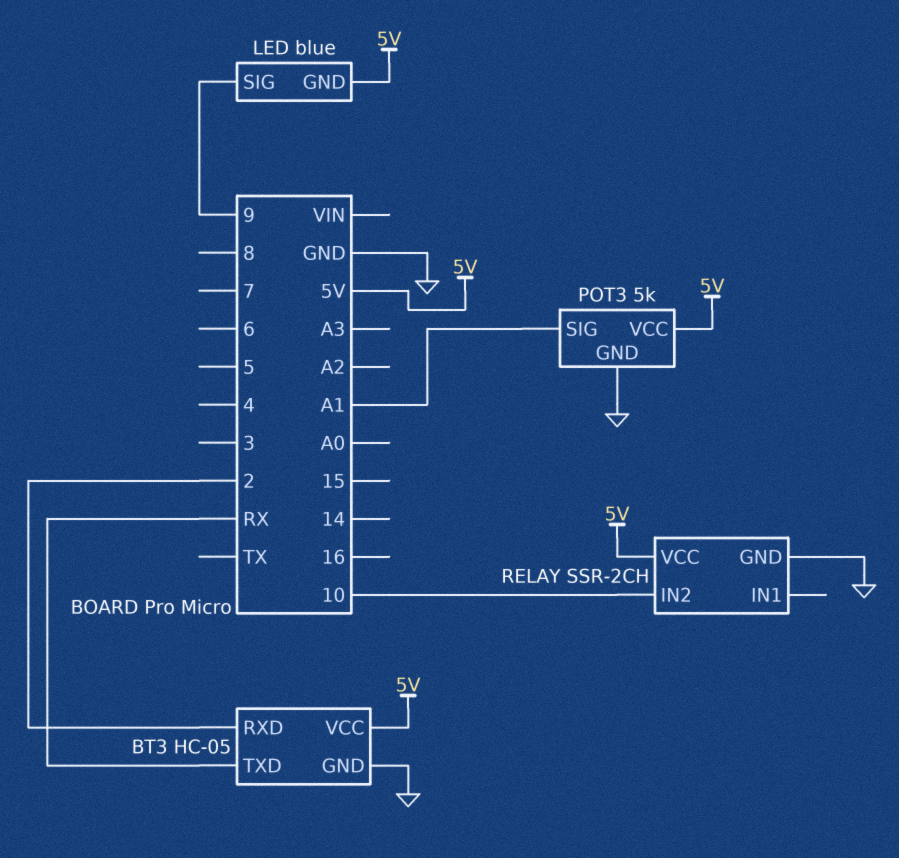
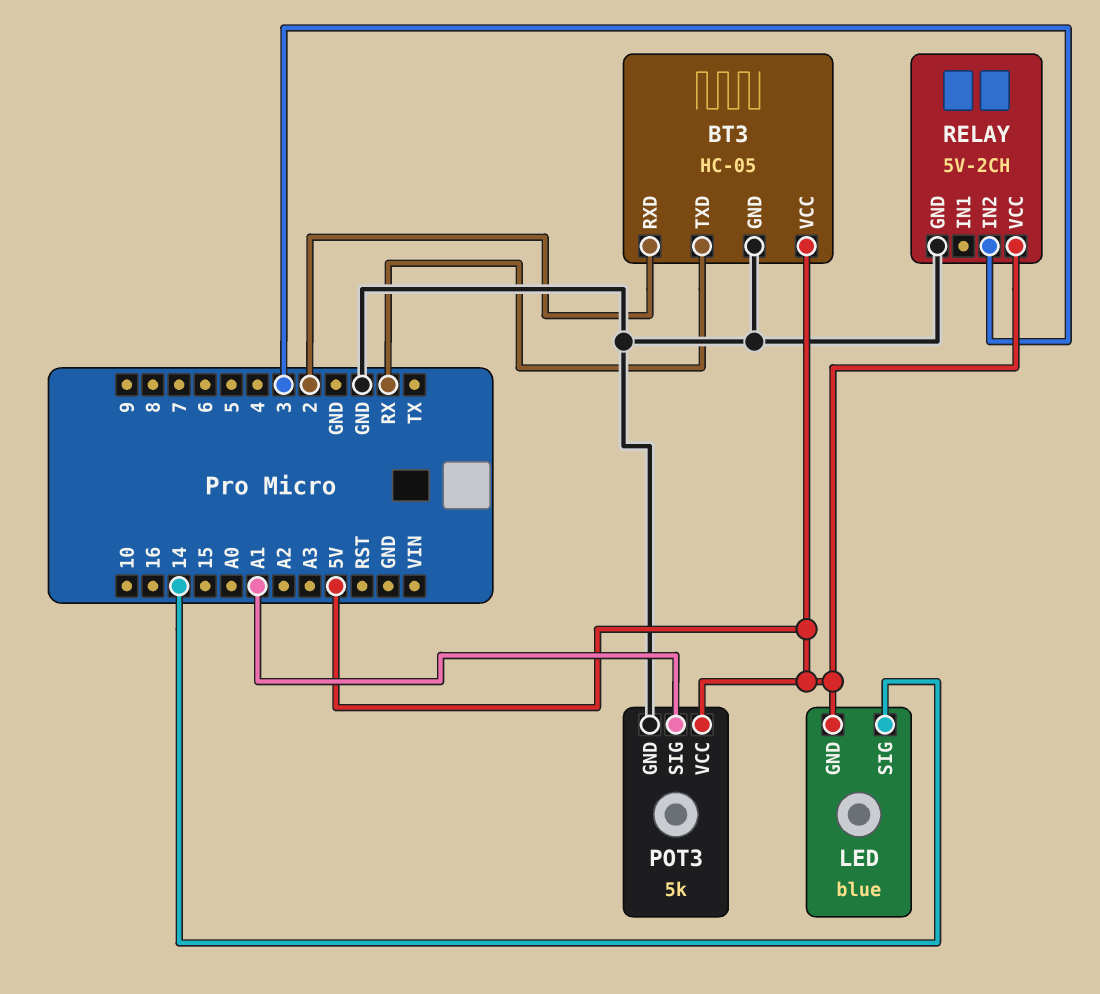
LED pin SIG: 9 -> 14
RELAY: SSR-2CH -> 5V-2CH
RELAY pin IN2: 10 -> 3

